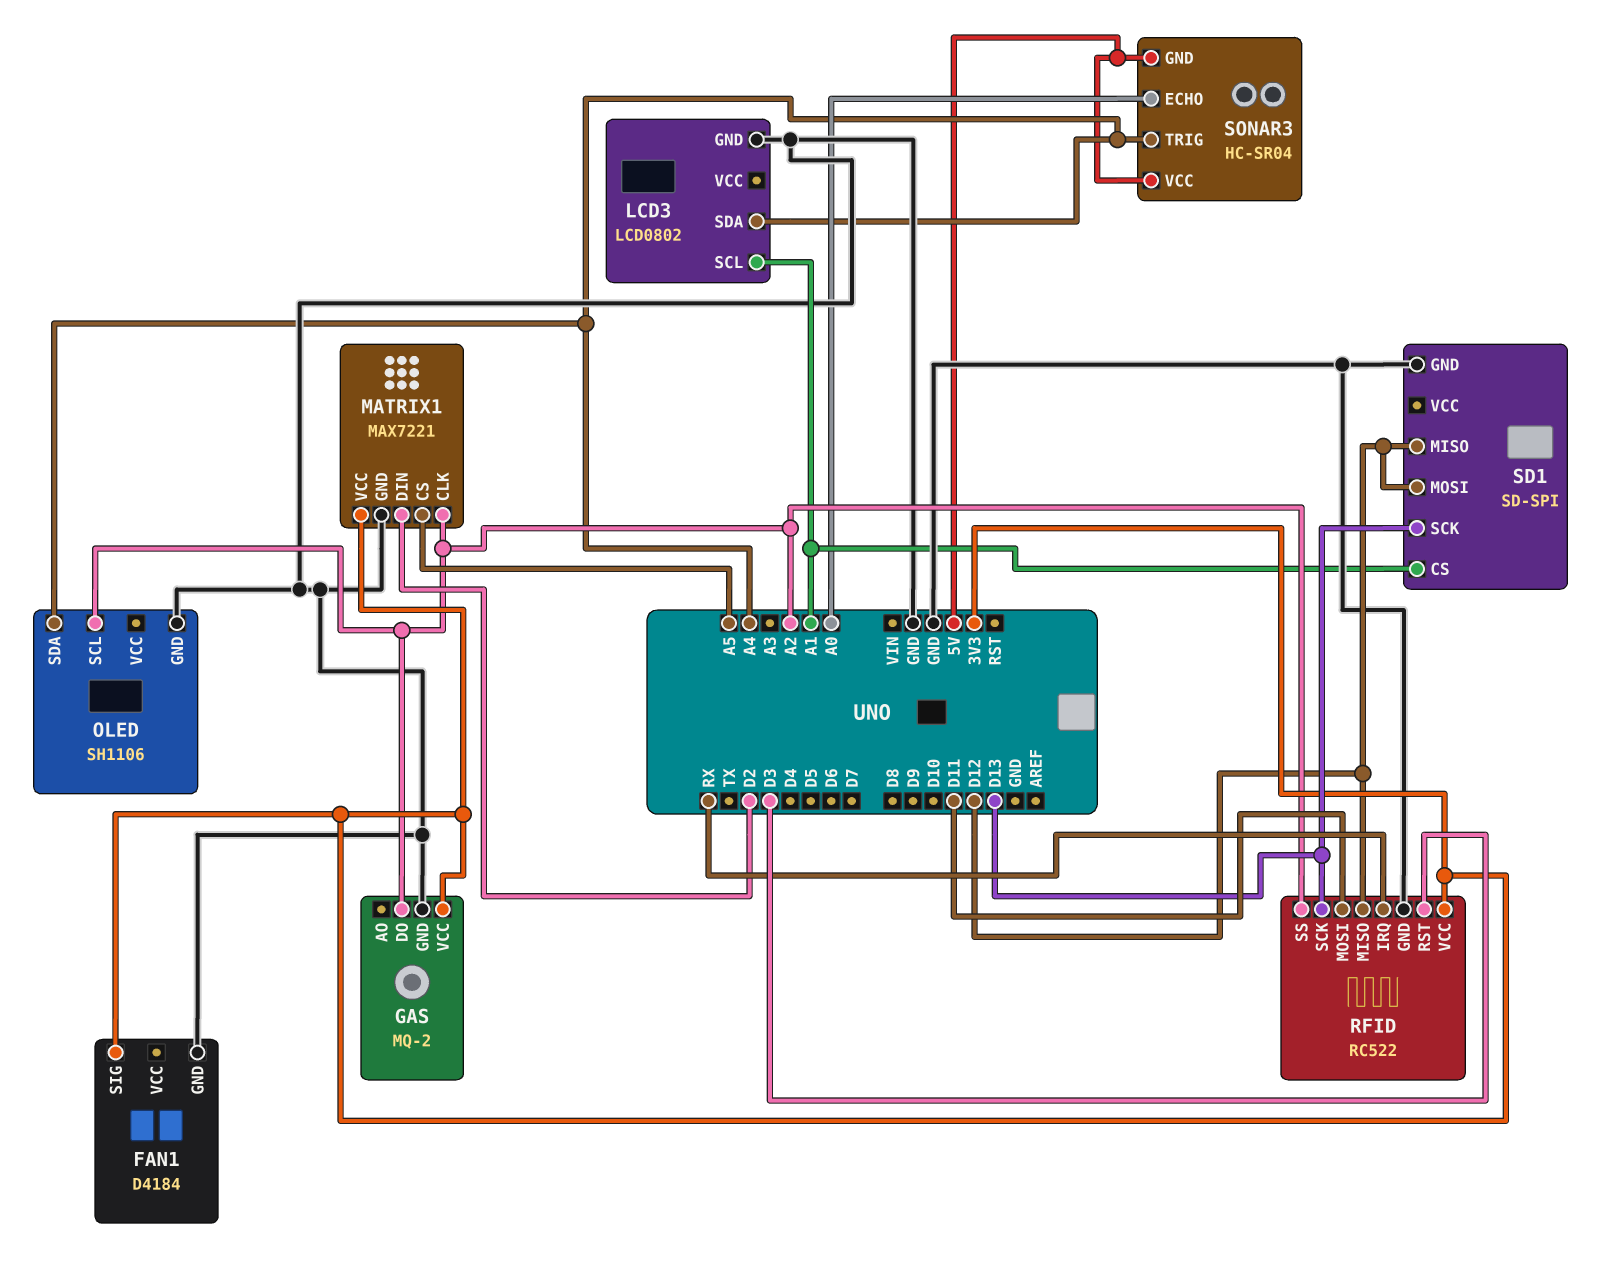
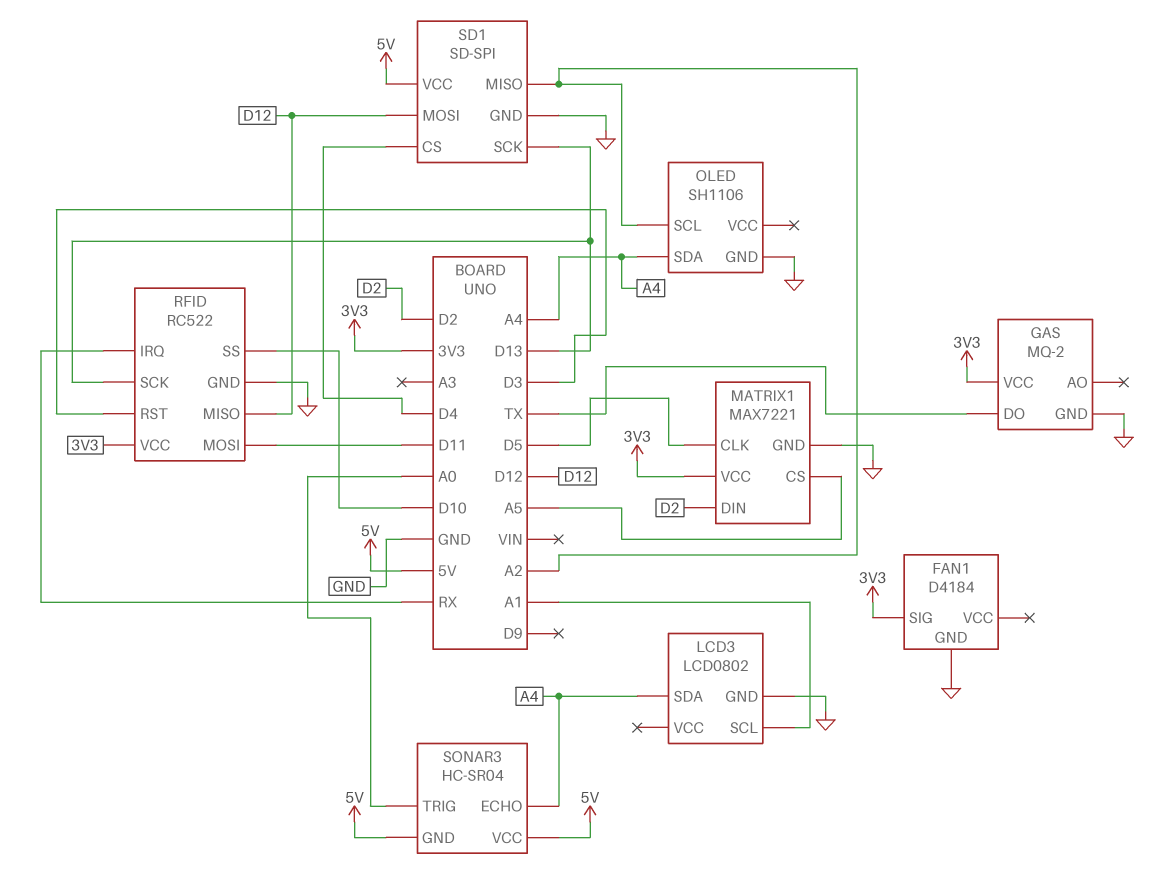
GAS pin DO: A2 -> TX
MATRIX1 pin CLK: A2 -> D5
RFID pin SS: A2 -> D10
SD1 pin CS: A1 -> D4
SD1 pin MISO: D12 -> A2
SD1 pin VCC: none -> 5V
SONAR3 pin ECHO: A0 -> A4
SONAR3 pin TRIG: A4 -> A0

